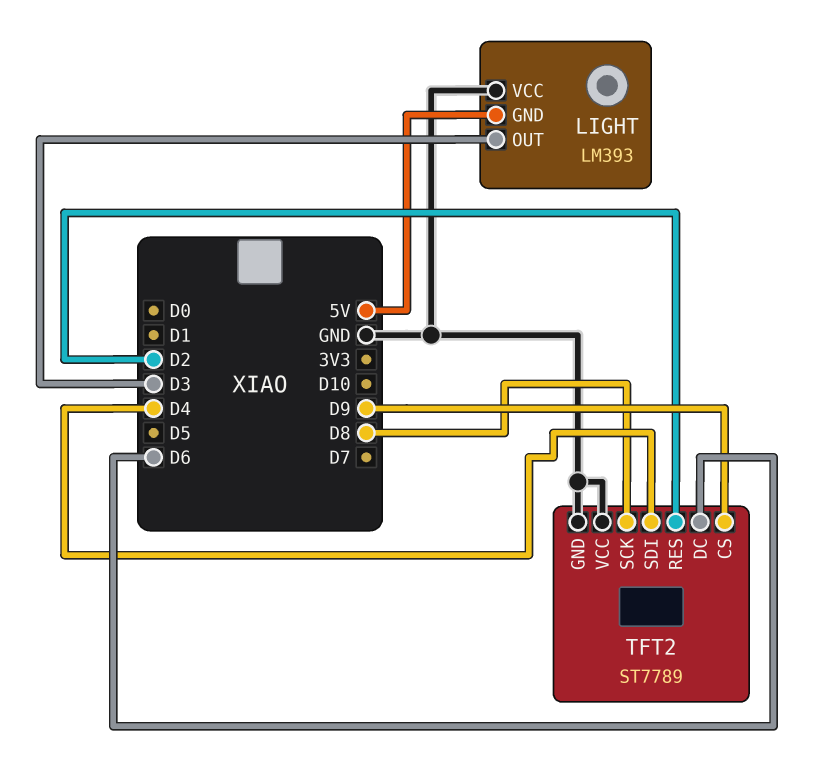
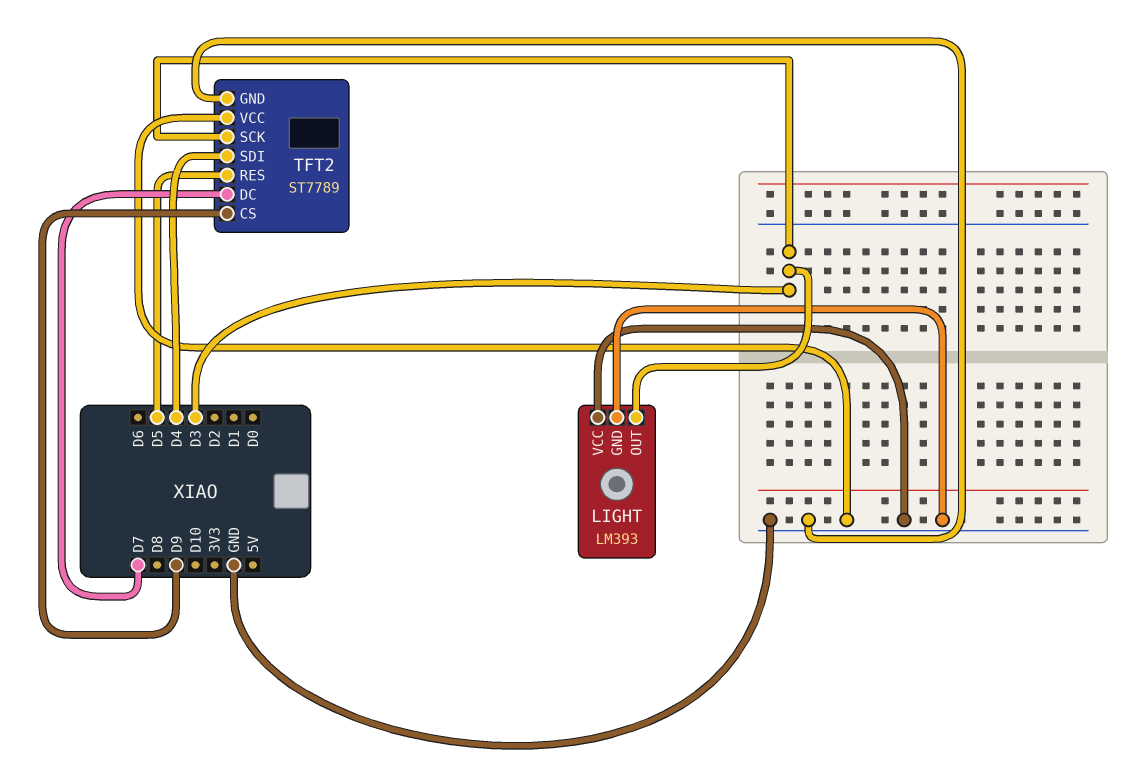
LIGHT pin GND: 5V -> GND
TFT2 pin DC: D6 -> D7
TFT2 pin RES: D2 -> D5
TFT2 pin SCK: D8 -> D3

